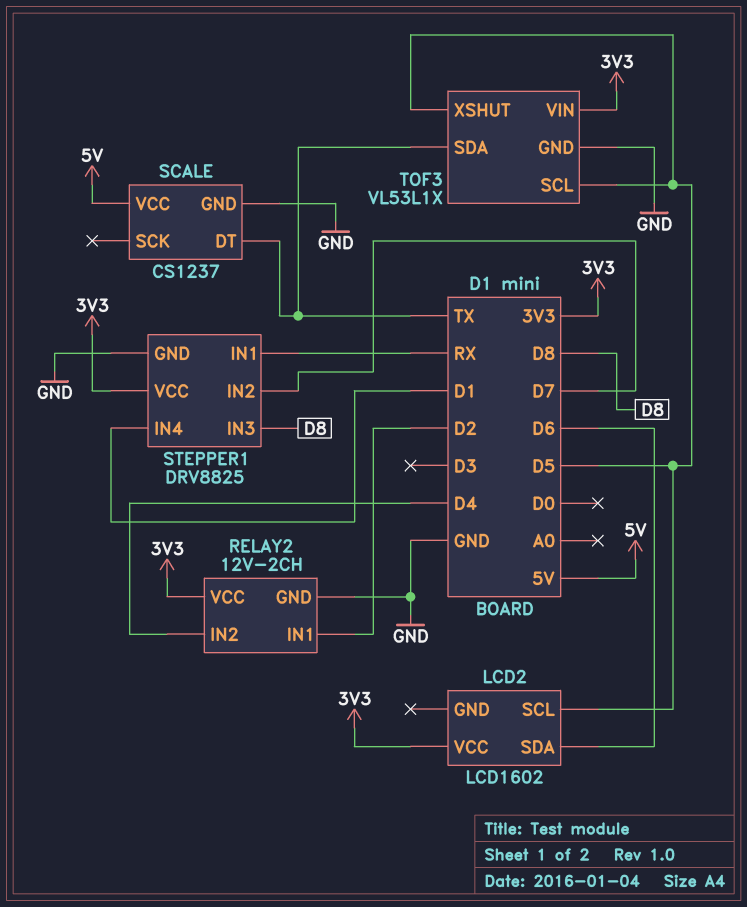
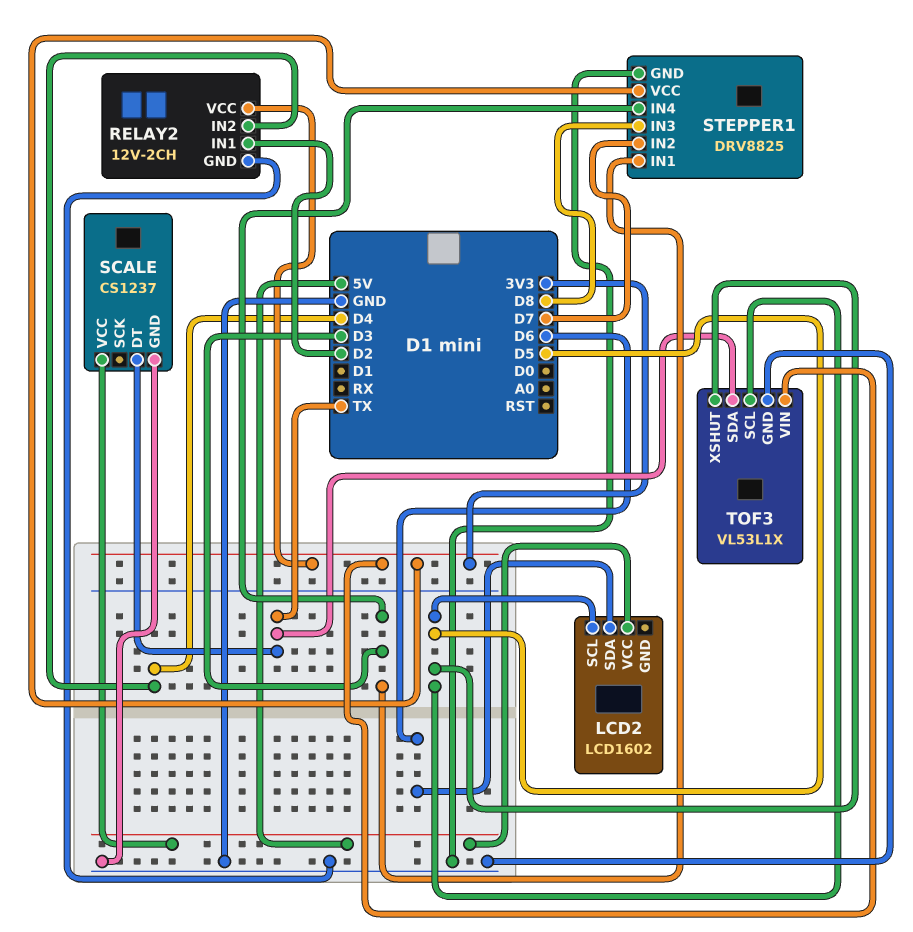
LCD2 pin VCC: 3V3 -> 5V
STEPPER1 pin IN1: RX -> D3
STEPPER1 pin IN4: D1 -> D3

